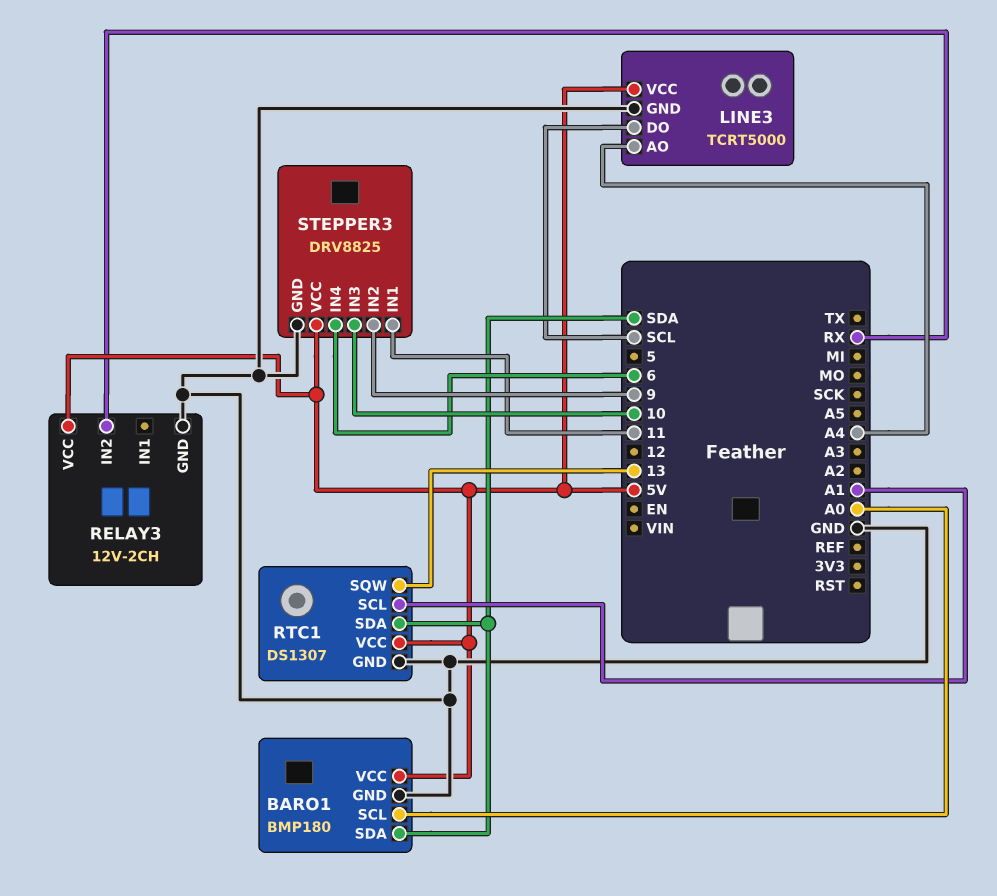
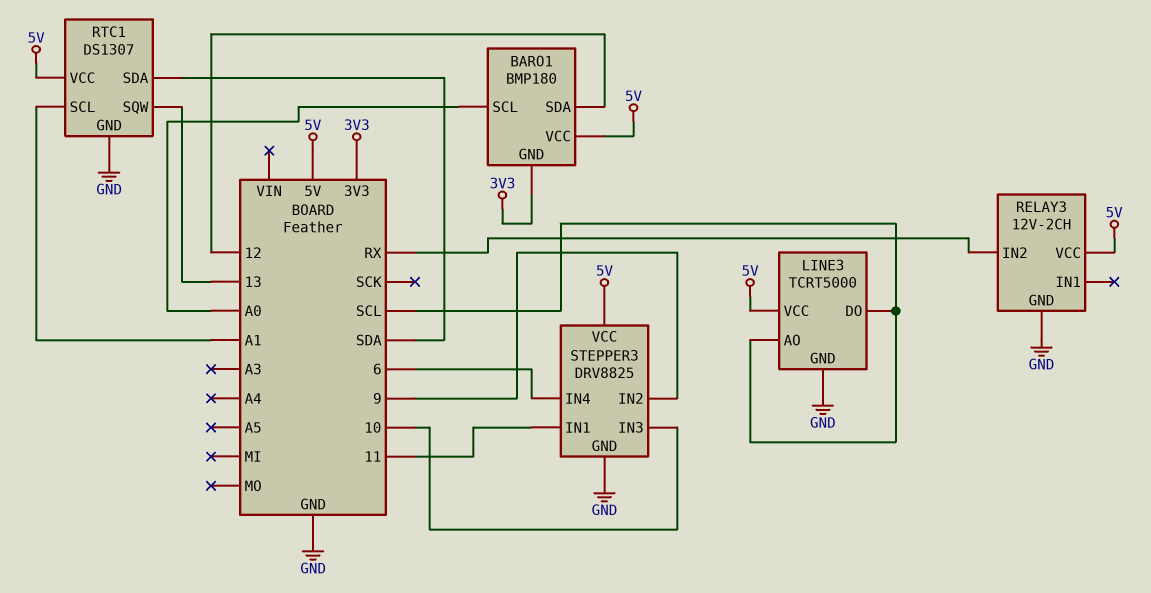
BARO1 pin GND: GND -> 3V3
BARO1 pin SDA: SDA -> 12
LINE3 pin AO: A4 -> SCL

